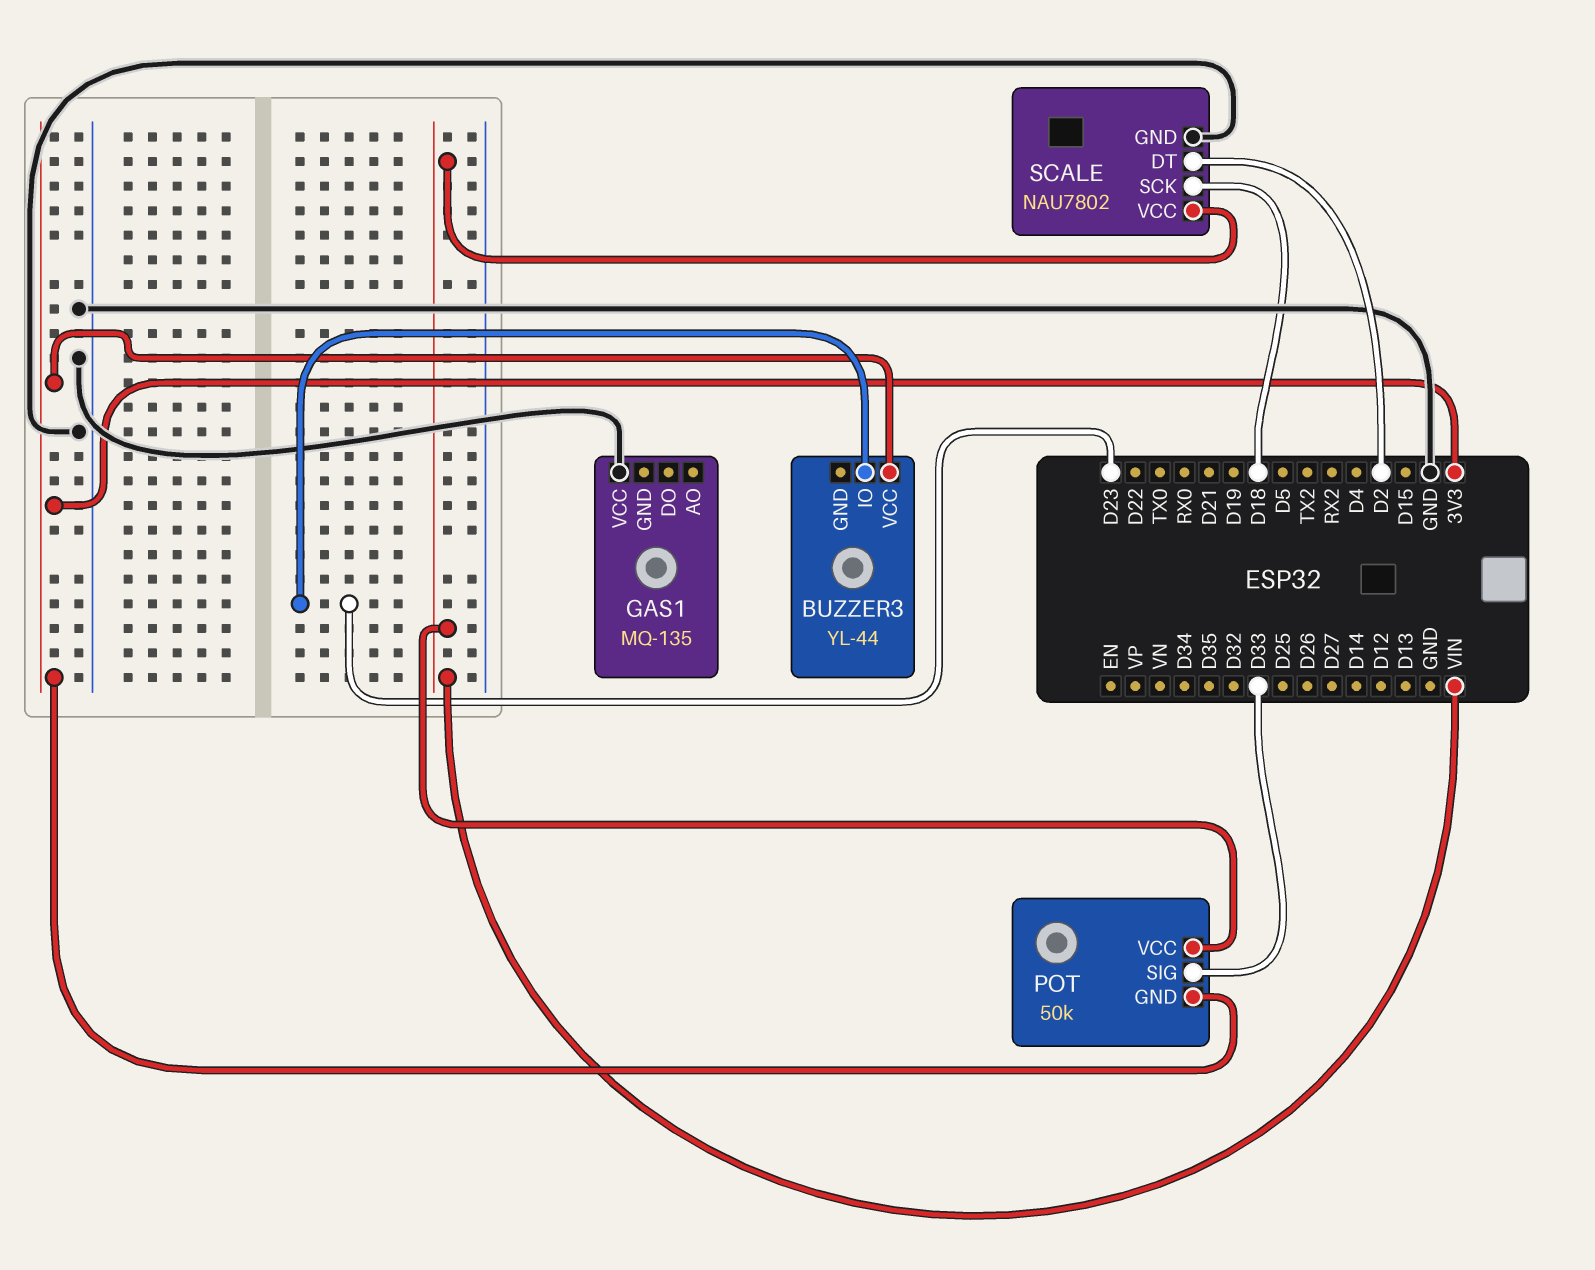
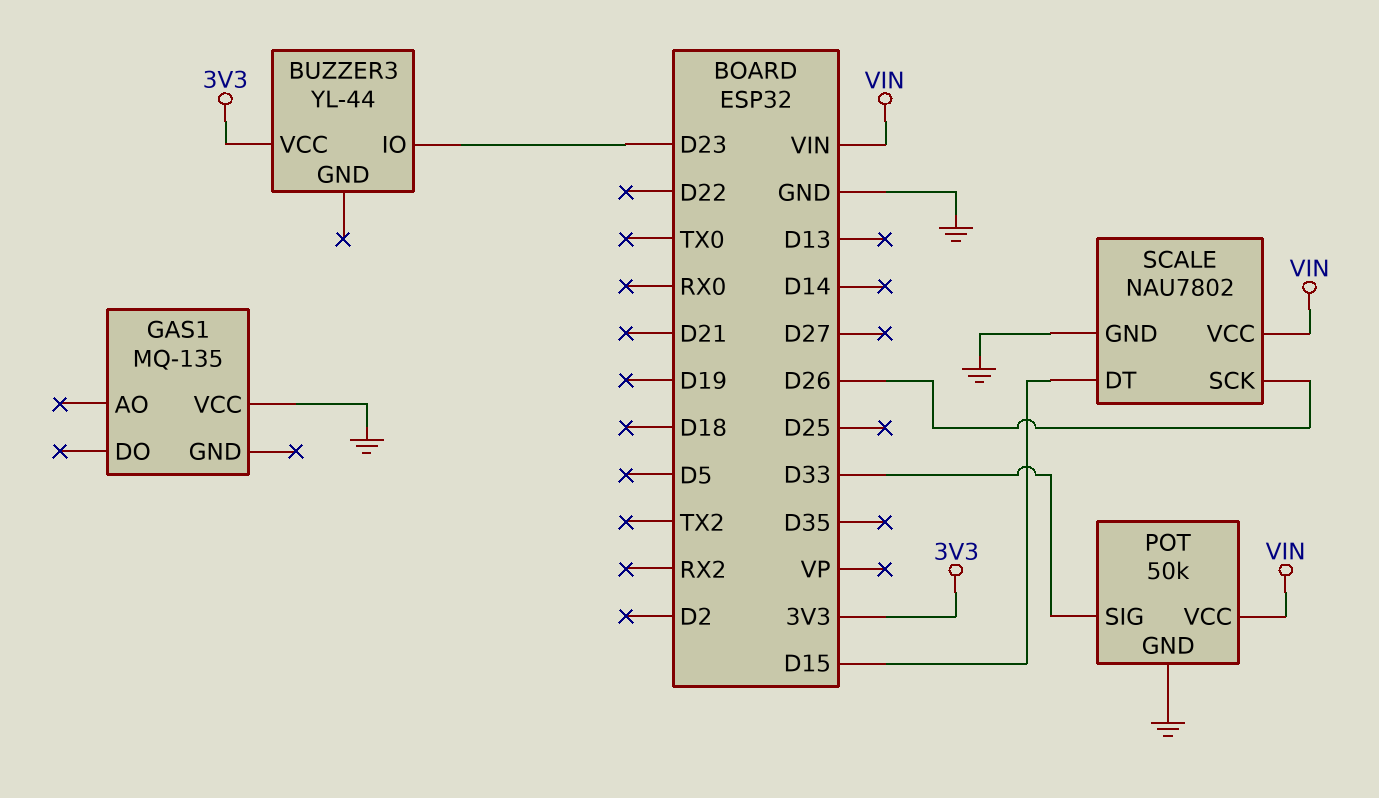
POT pin GND: 3V3 -> GND
SCALE pin DT: D2 -> D15
SCALE pin SCK: D18 -> D26

